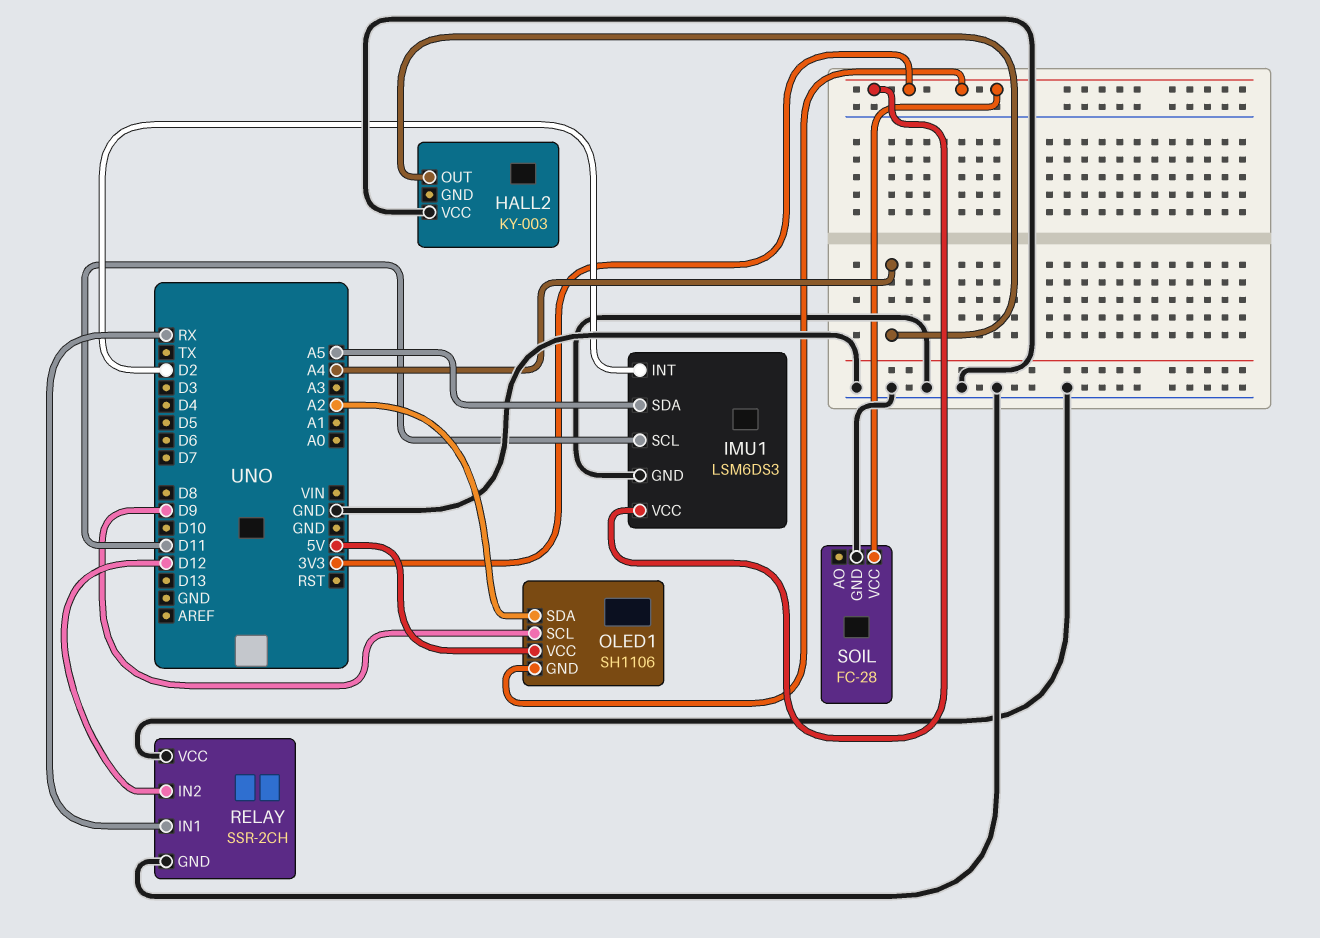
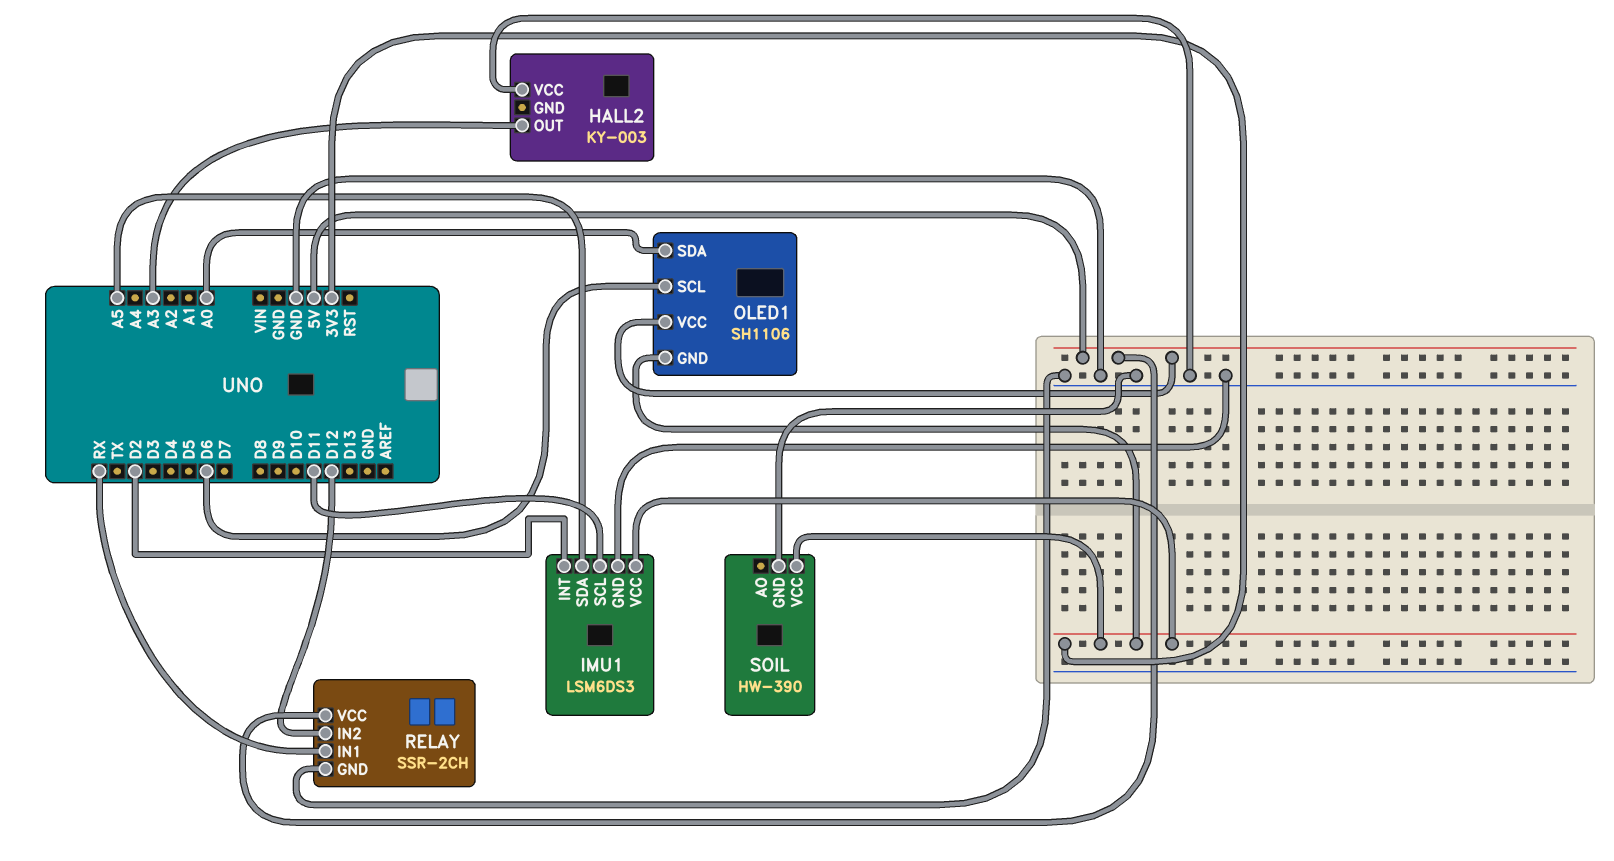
HALL2 pin OUT: A4 -> A3
OLED1 pin SCL: D9 -> D6
OLED1 pin SDA: A2 -> A0
RELAY pin VCC: GND -> 5V
SOIL: FC-28 -> HW-390

